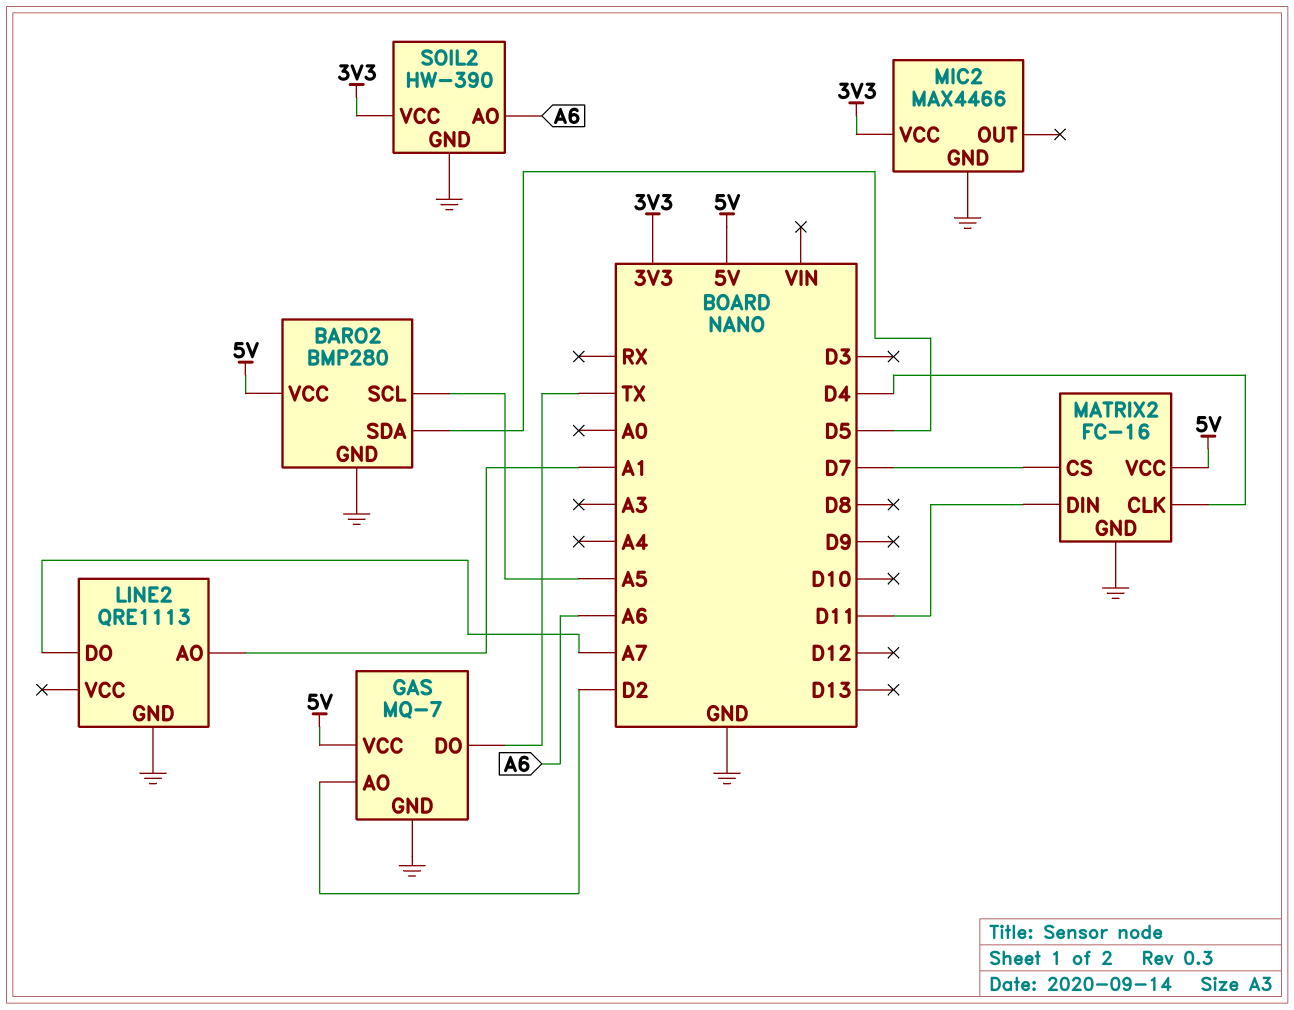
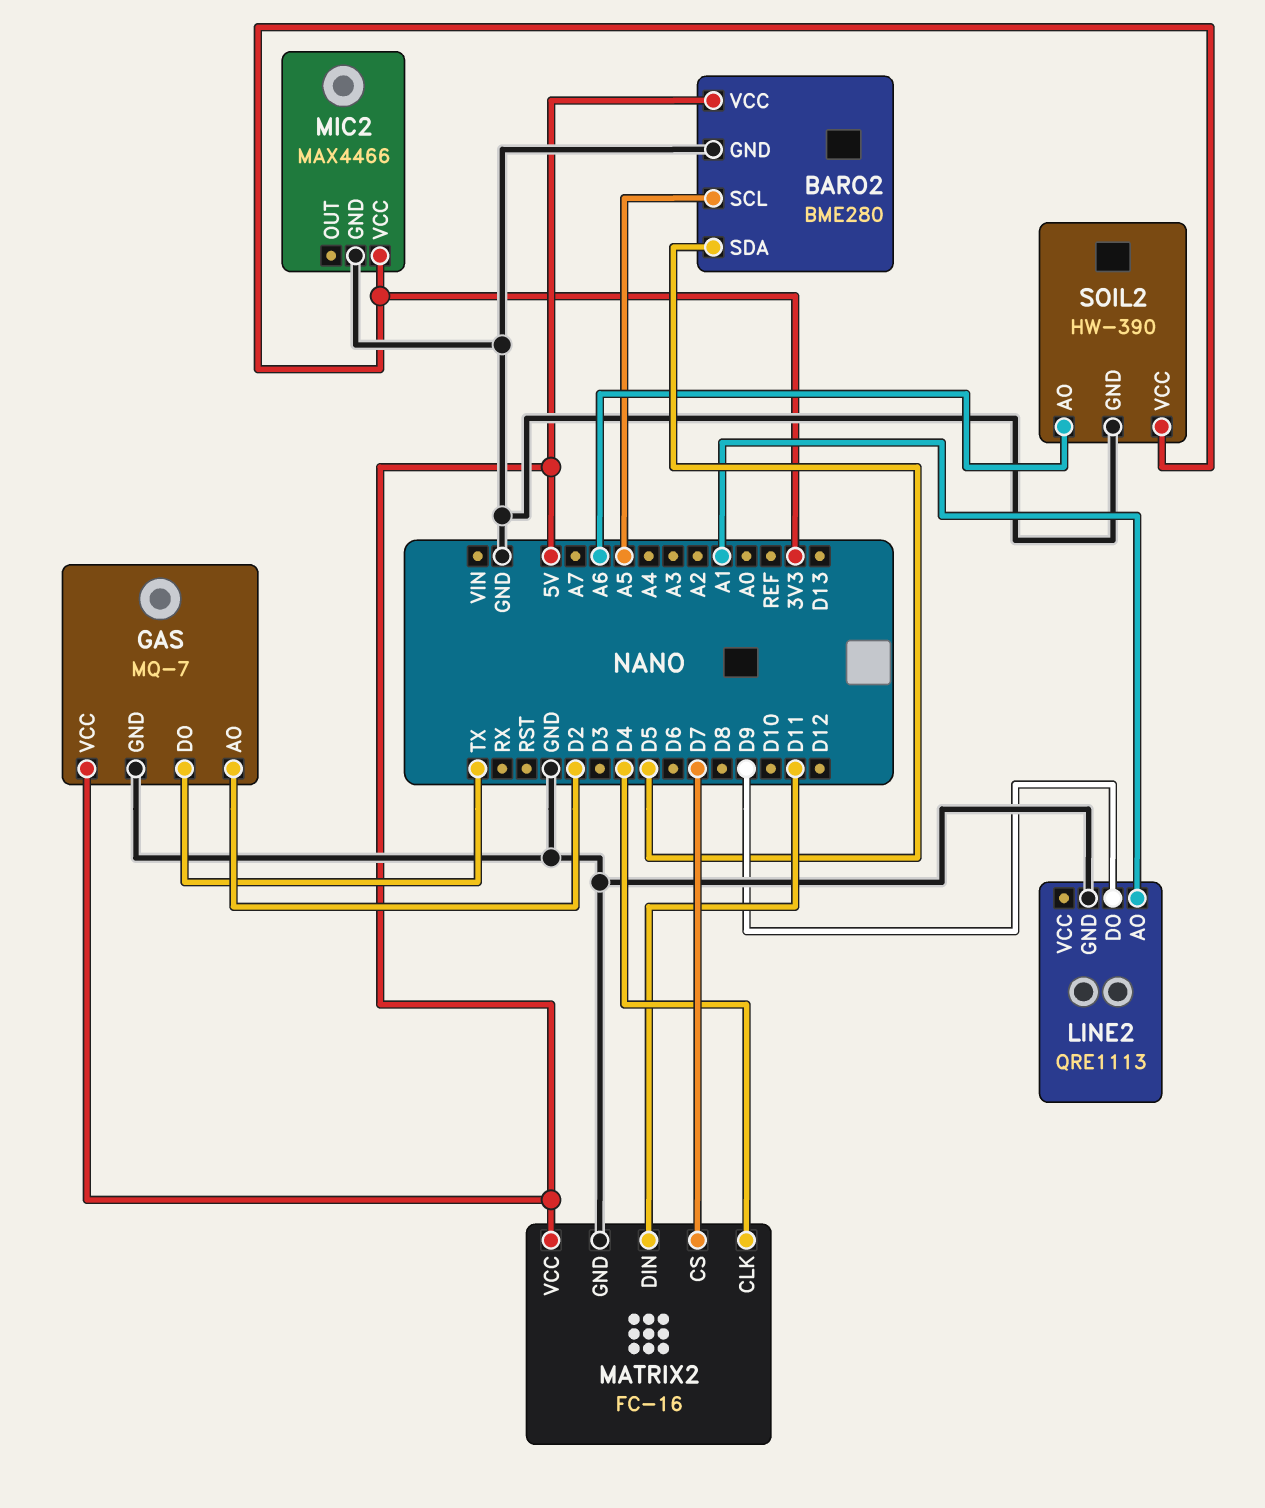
BARO2: BMP280 -> BME280
LINE2 pin DO: A7 -> D9

